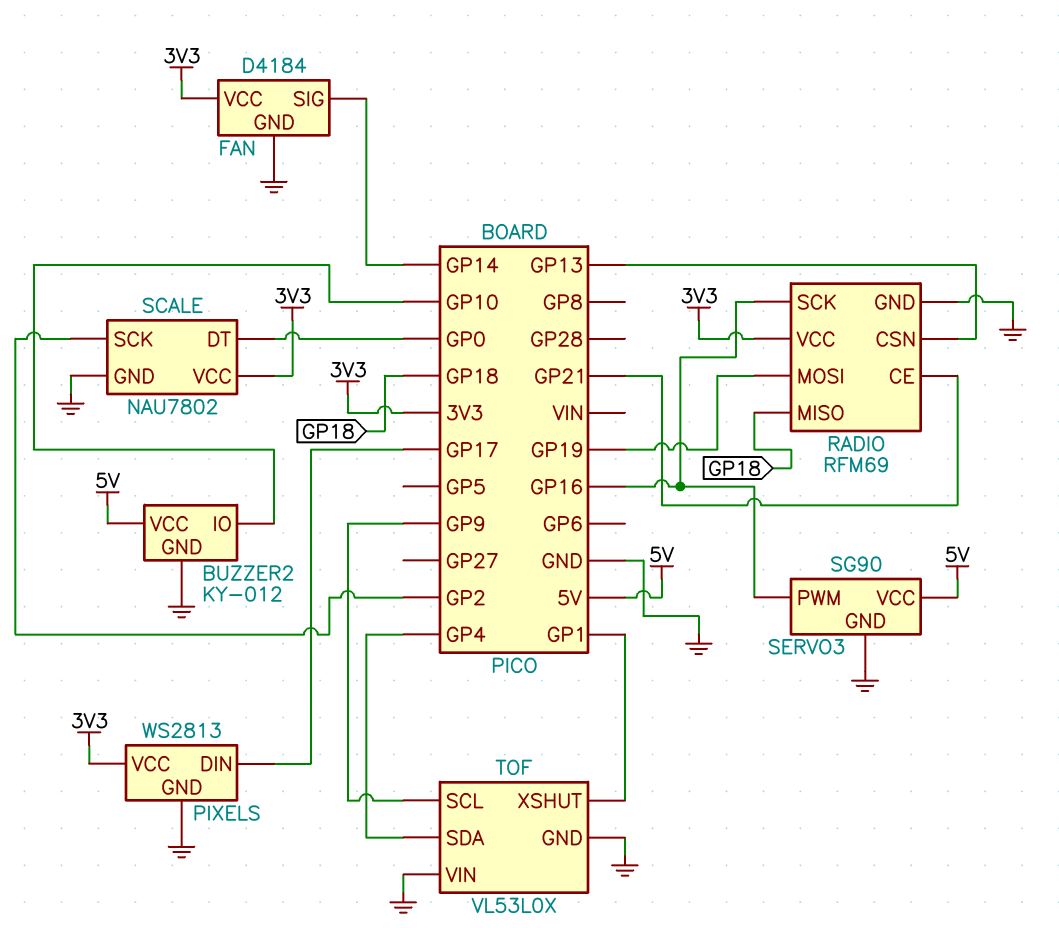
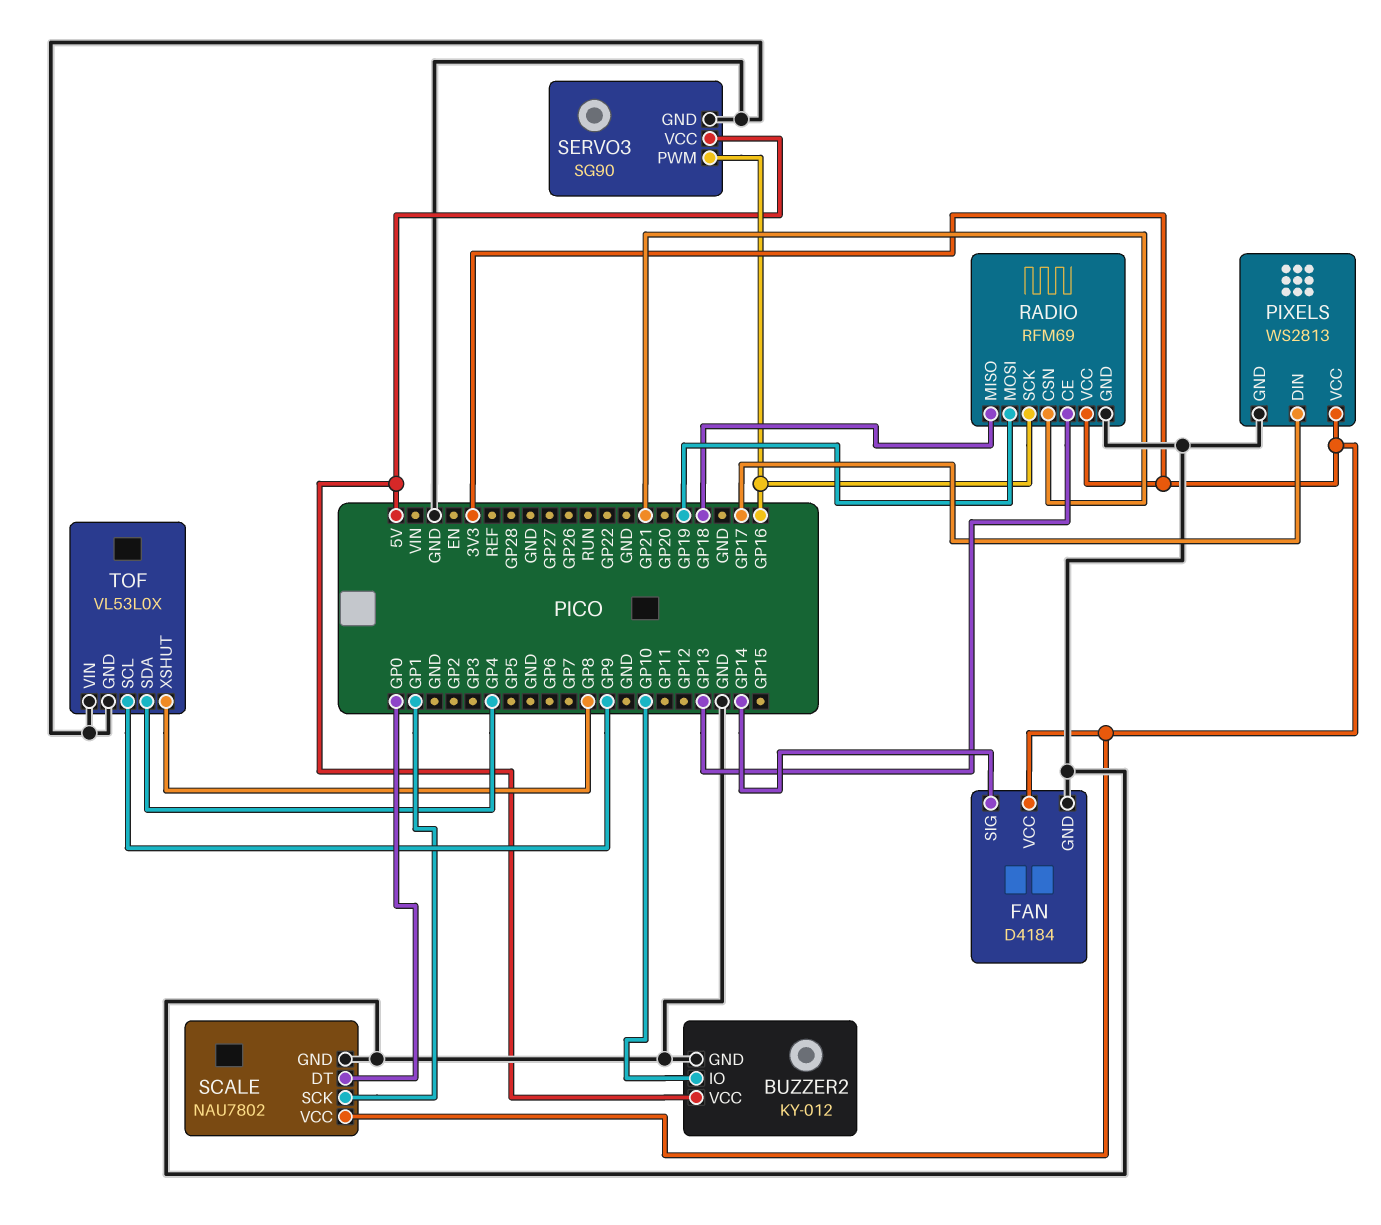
RADIO pin CE: GP21 -> GP13
RADIO pin CSN: GP13 -> GP21
SCALE pin SCK: GP2 -> GP1
TOF pin XSHUT: GP1 -> GP8

